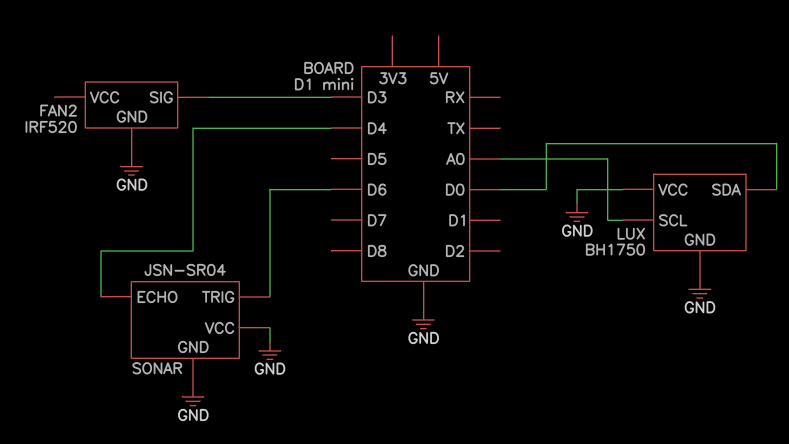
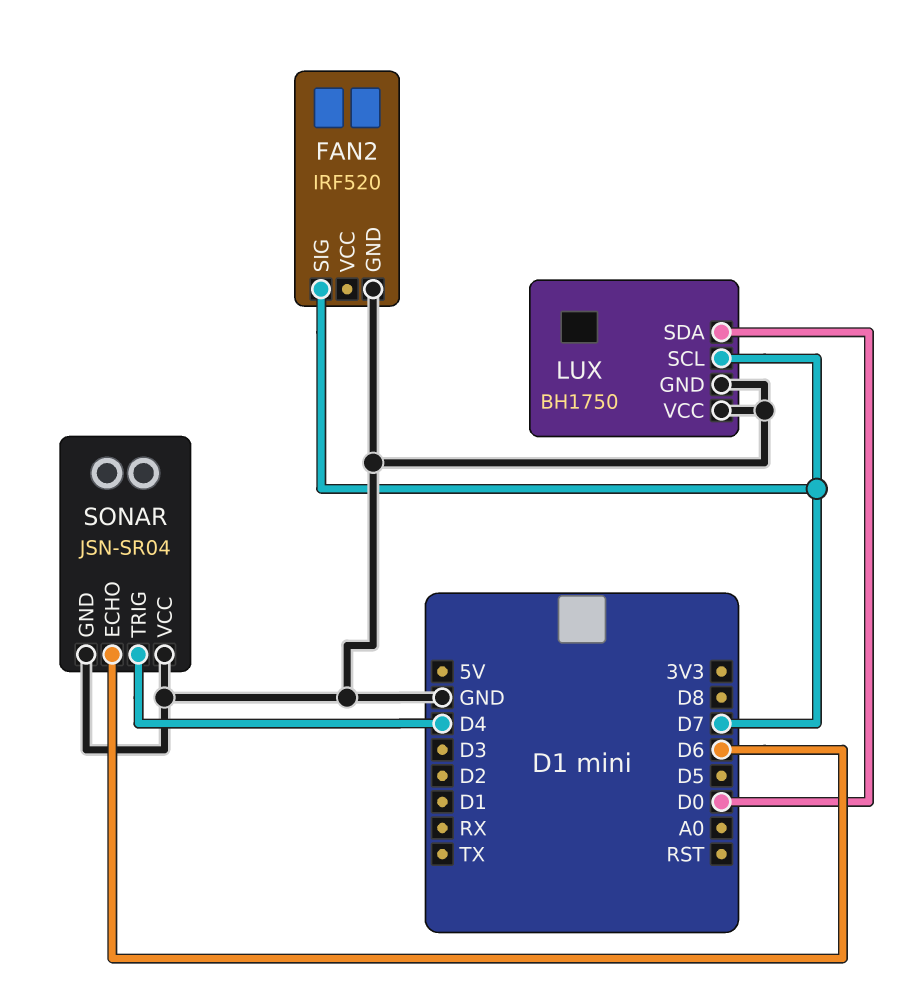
FAN2 pin SIG: D3 -> D7
LUX pin SCL: A0 -> D7
SONAR pin ECHO: D4 -> D6
SONAR pin TRIG: D6 -> D4

